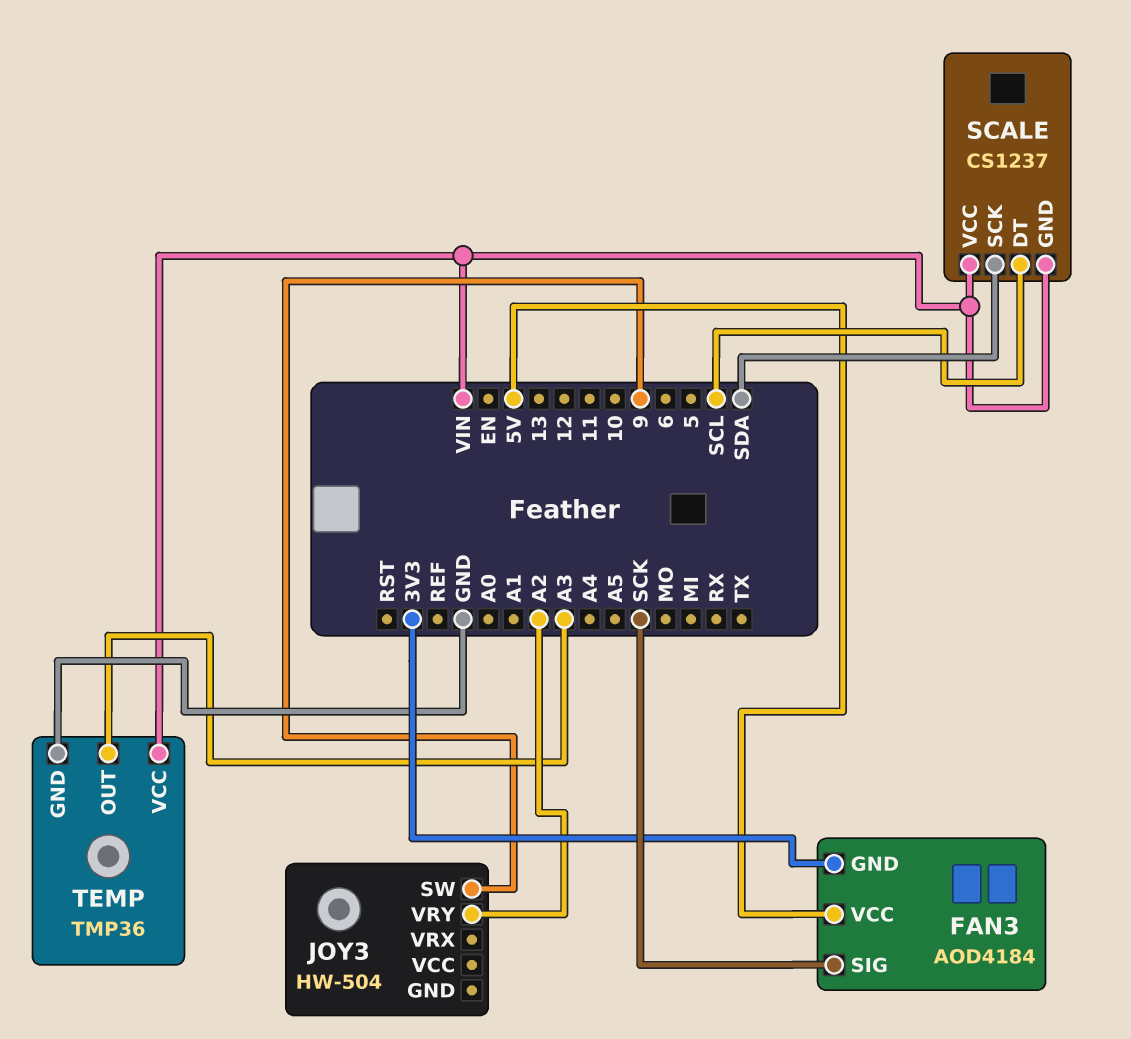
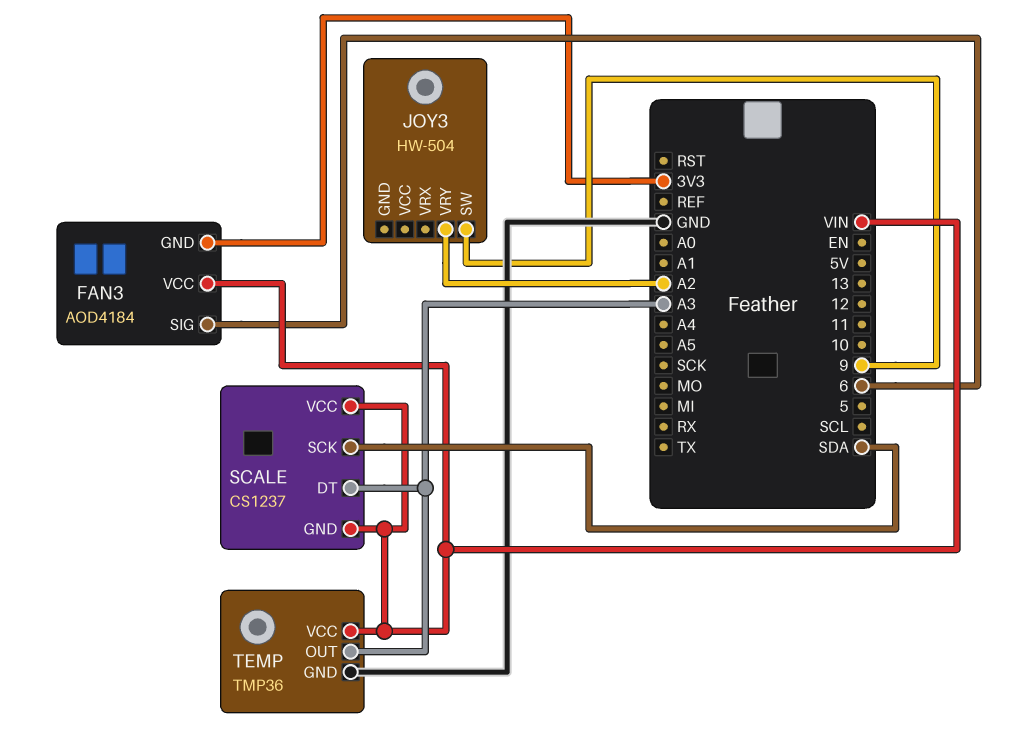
FAN3 pin SIG: SCK -> 6
FAN3 pin VCC: 5V -> VIN
SCALE pin DT: SCL -> A3

